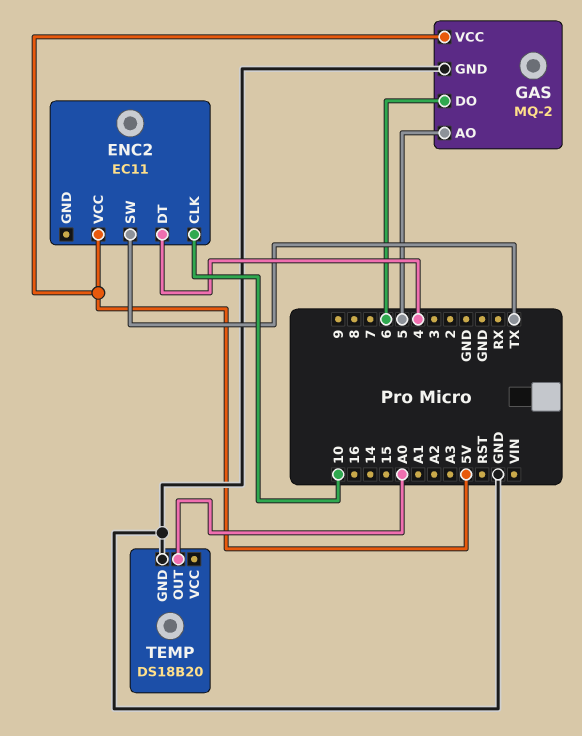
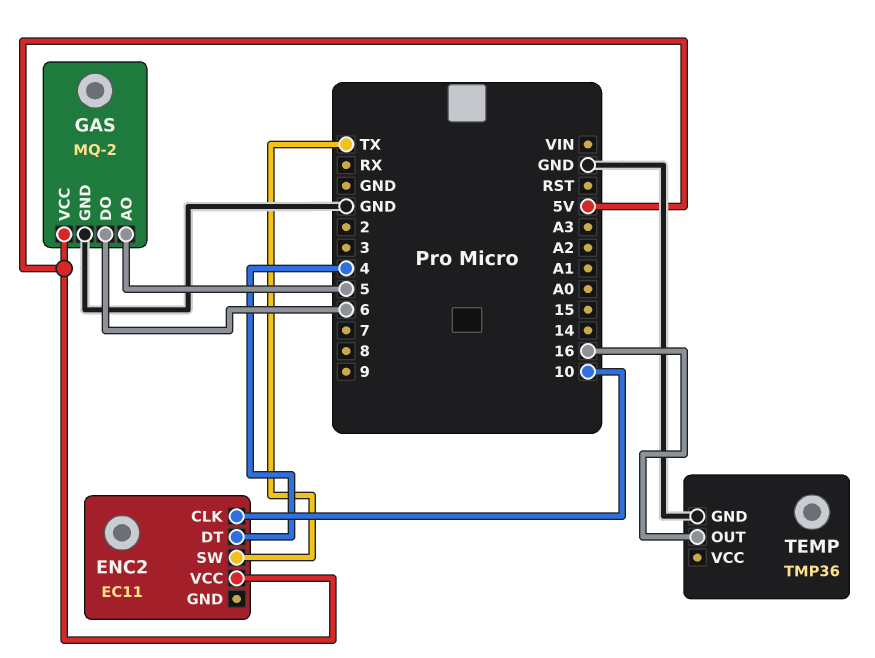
TEMP: DS18B20 -> TMP36
TEMP pin OUT: A0 -> 16

